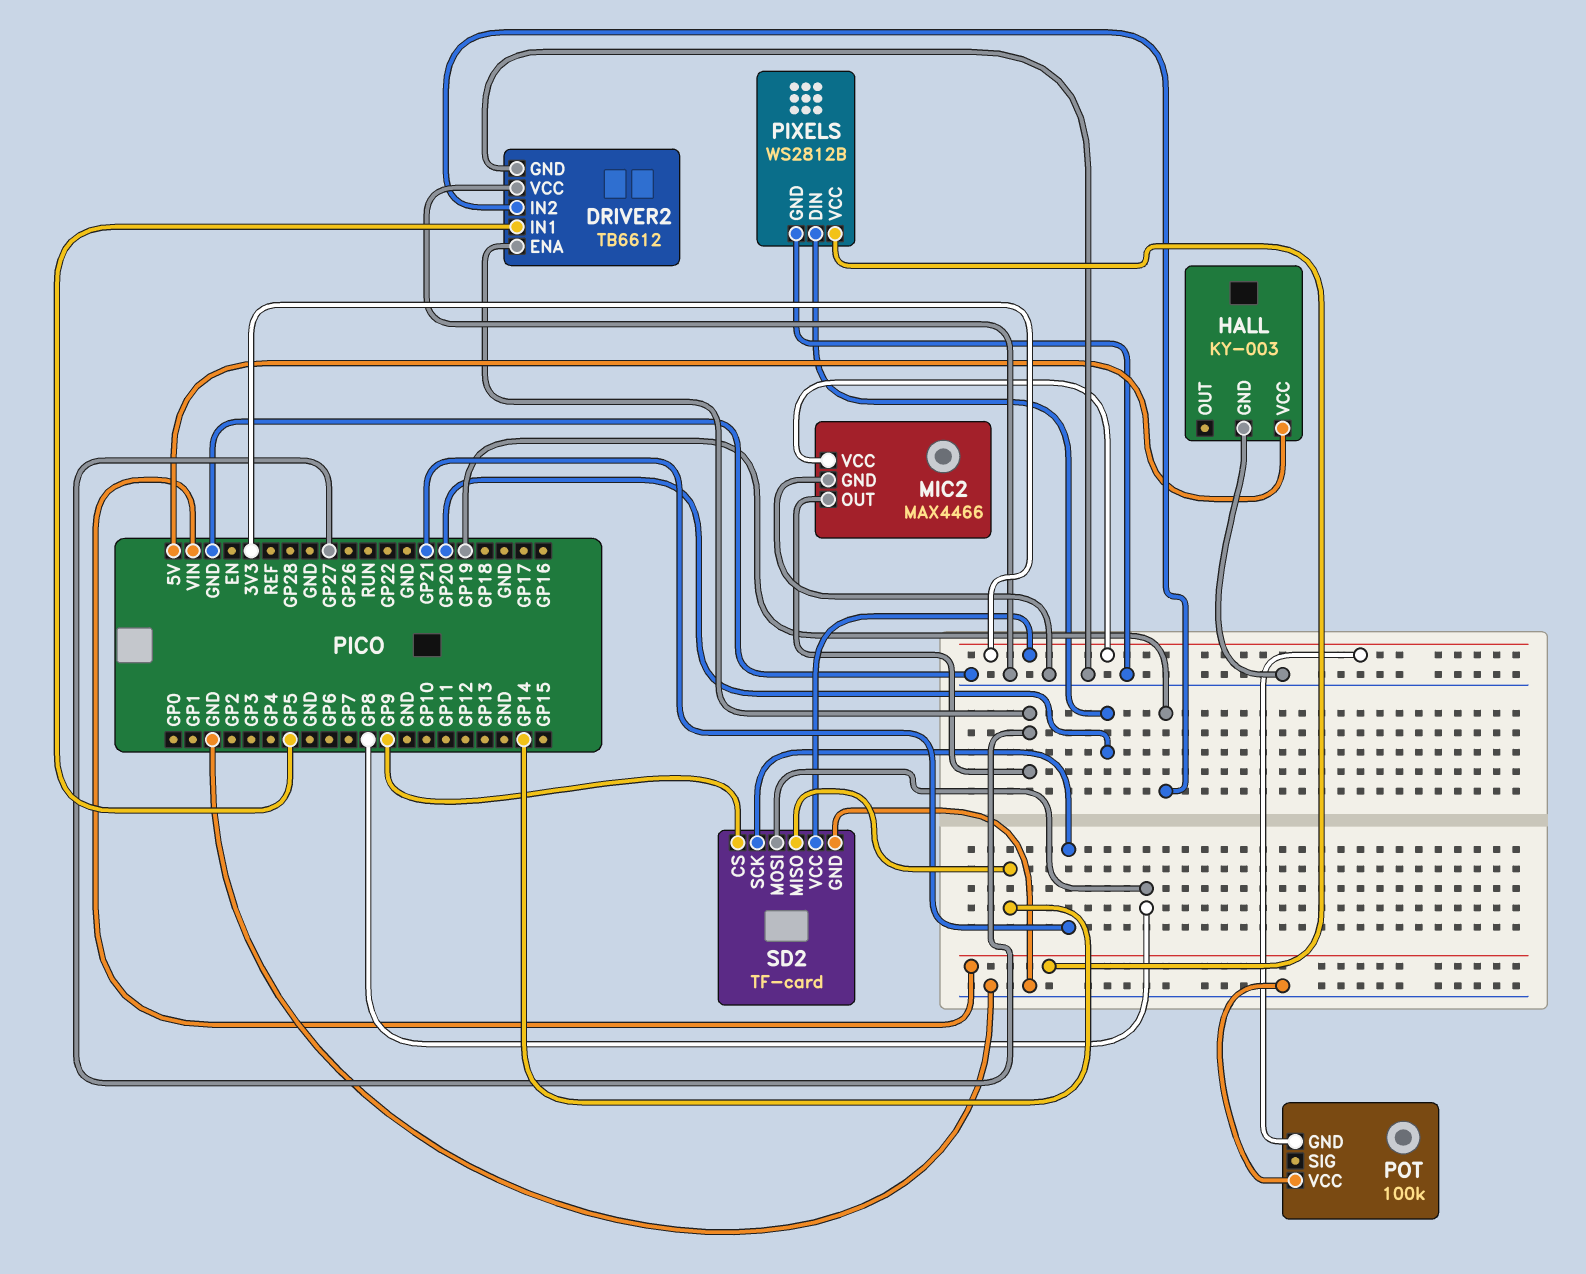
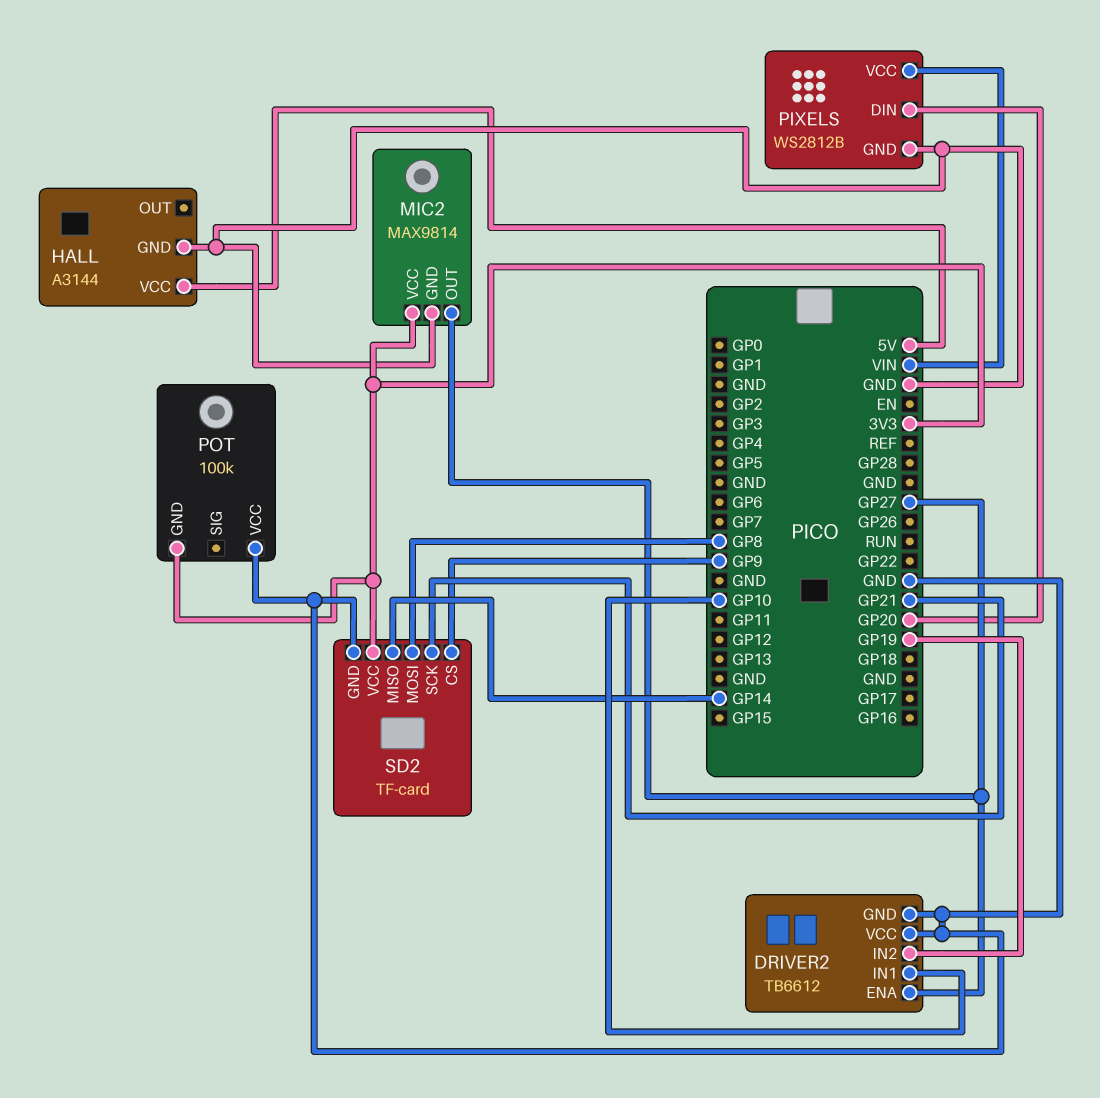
DRIVER2 pin IN1: GP5 -> GP10
HALL: KY-003 -> A3144
MIC2: MAX4466 -> MAX9814

